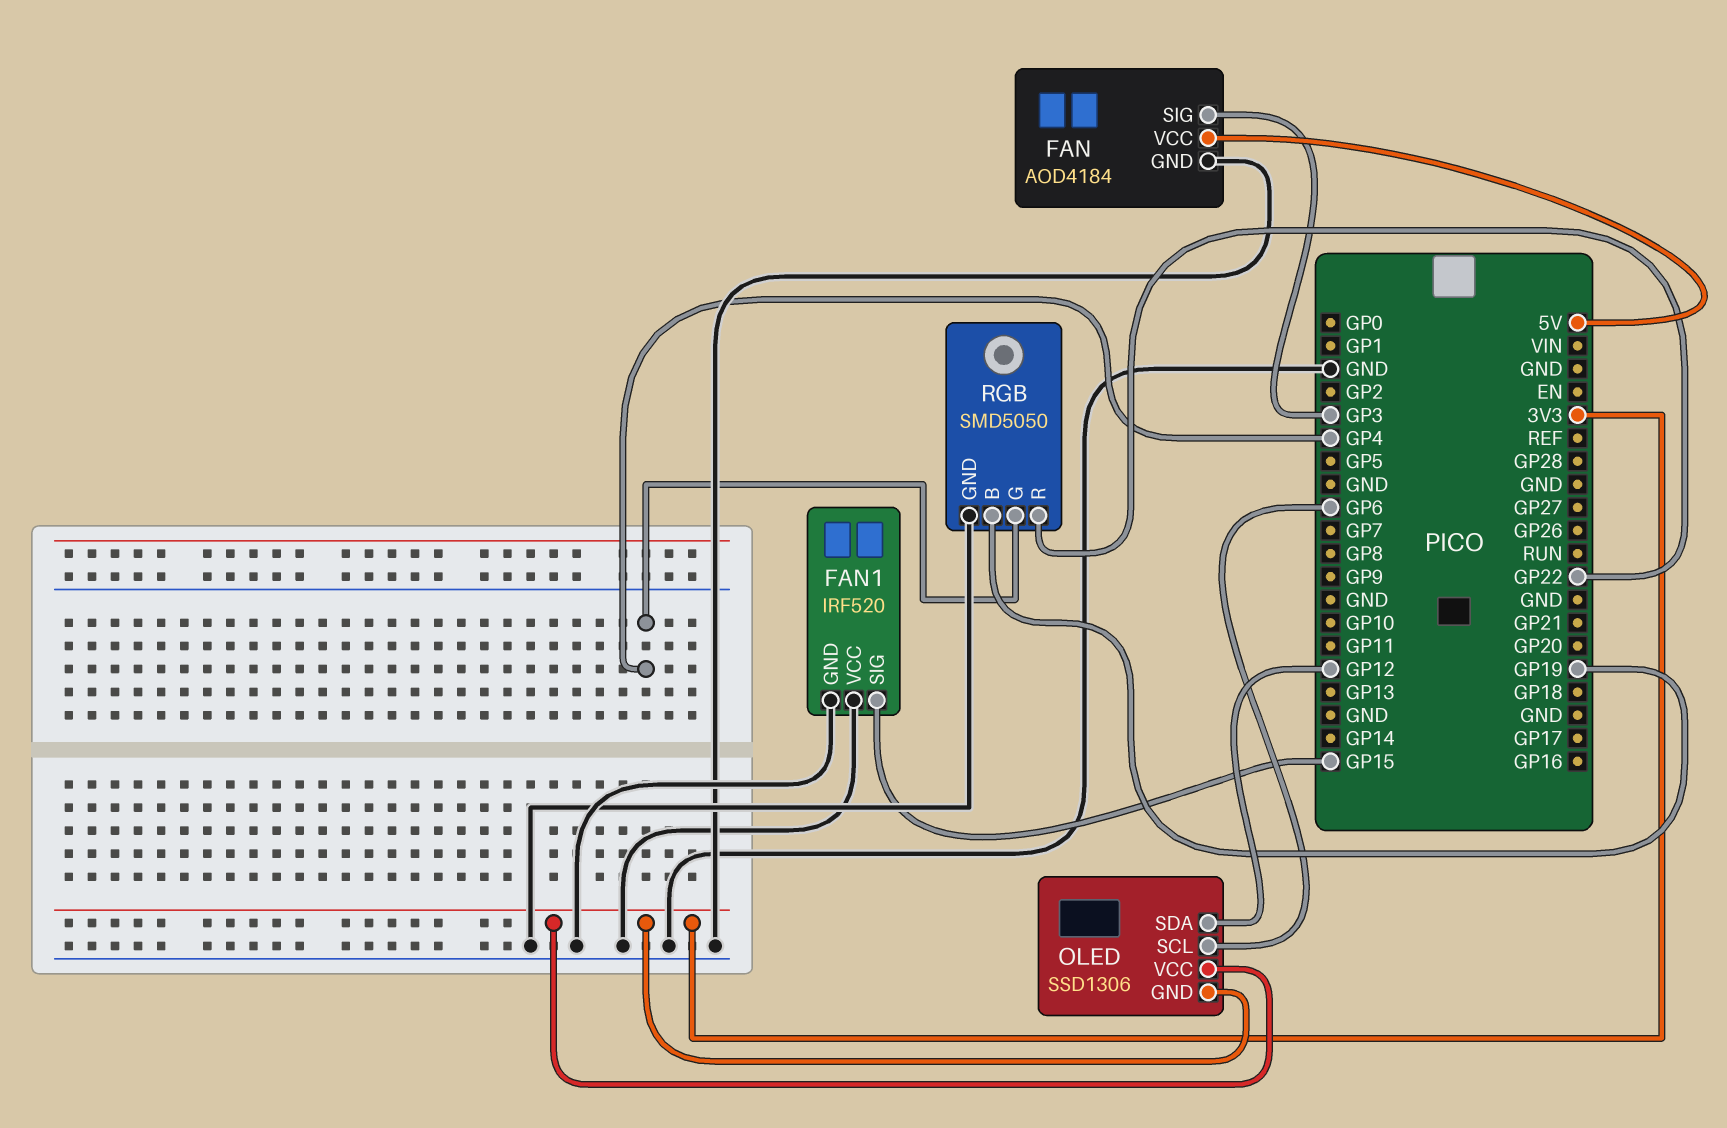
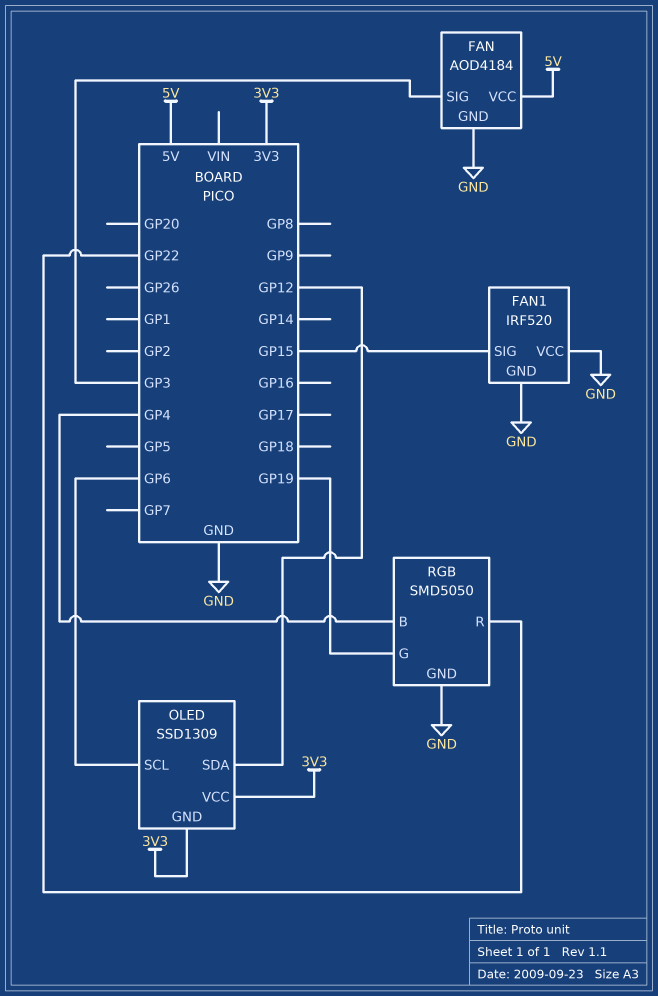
OLED: SSD1306 -> SSD1309
RGB pin B: GP19 -> GP4
RGB pin G: GP4 -> GP19

